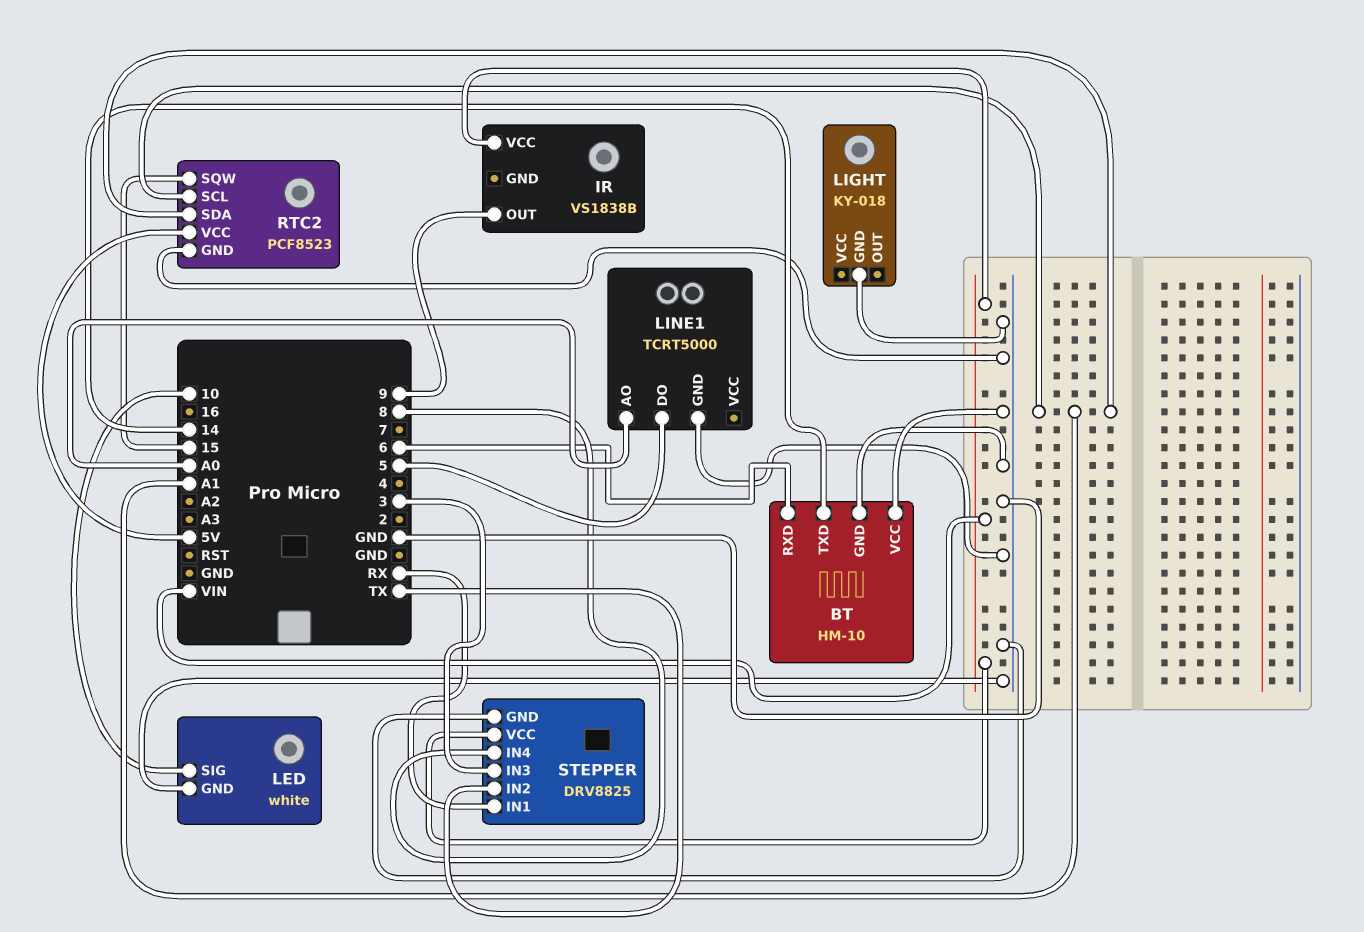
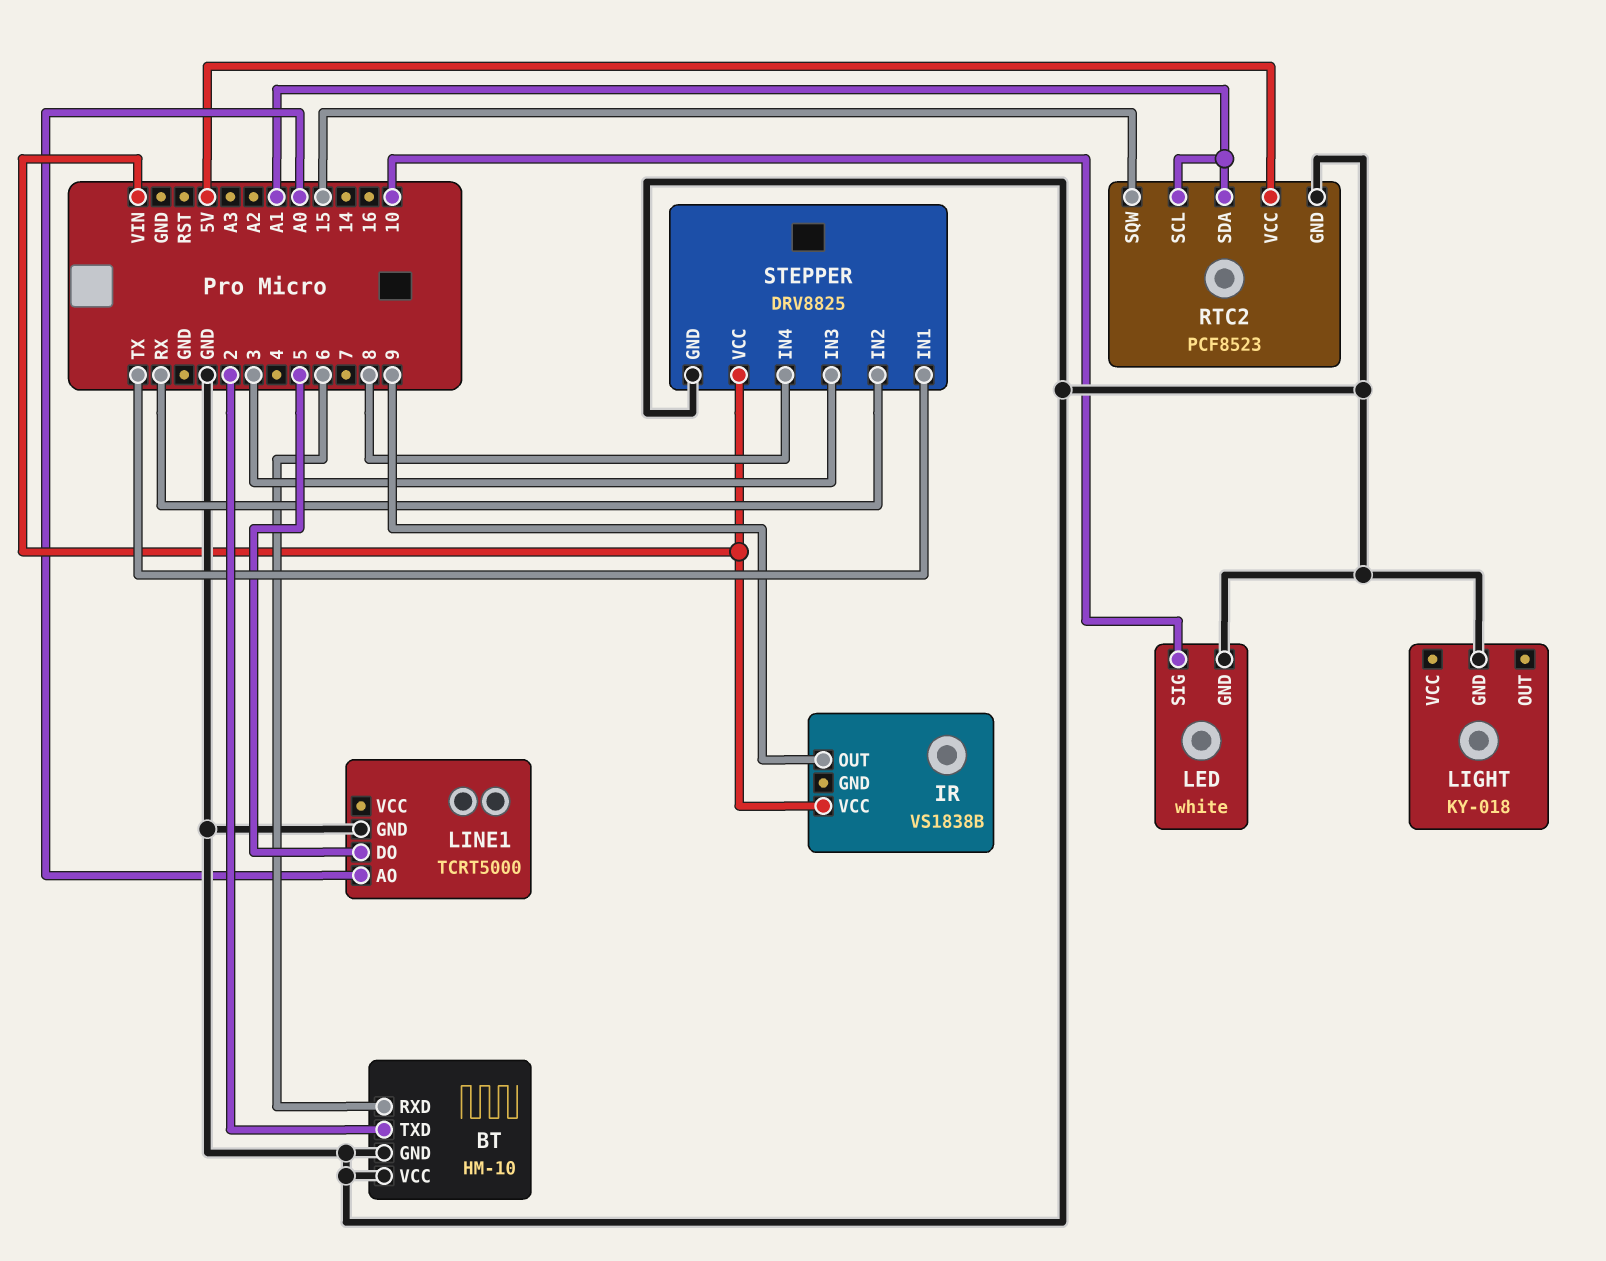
BT pin TXD: 14 -> 2
STEPPER pin IN1: RX -> TX
STEPPER pin IN2: TX -> RX

